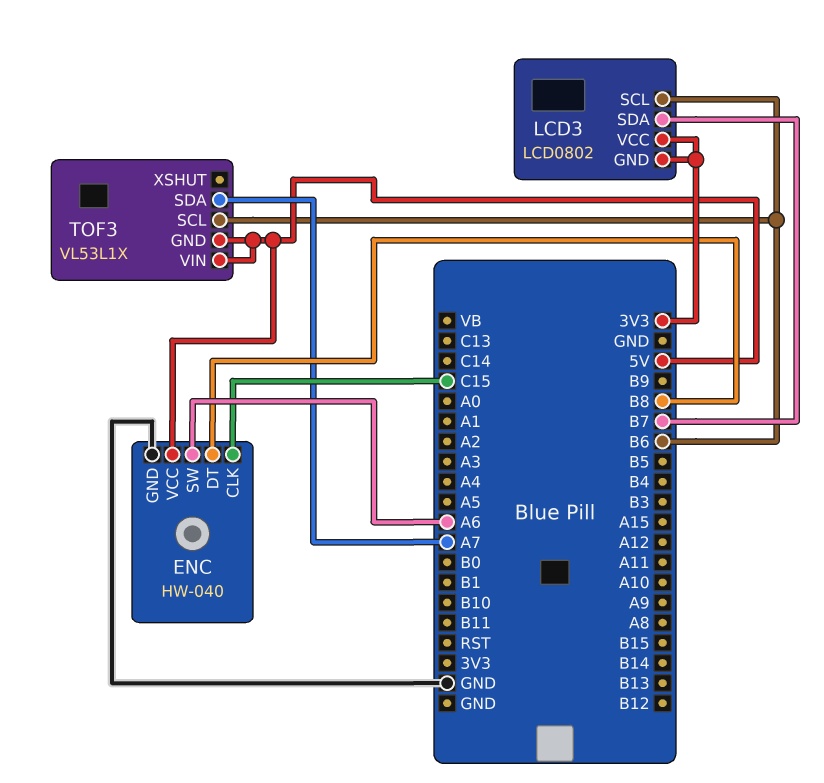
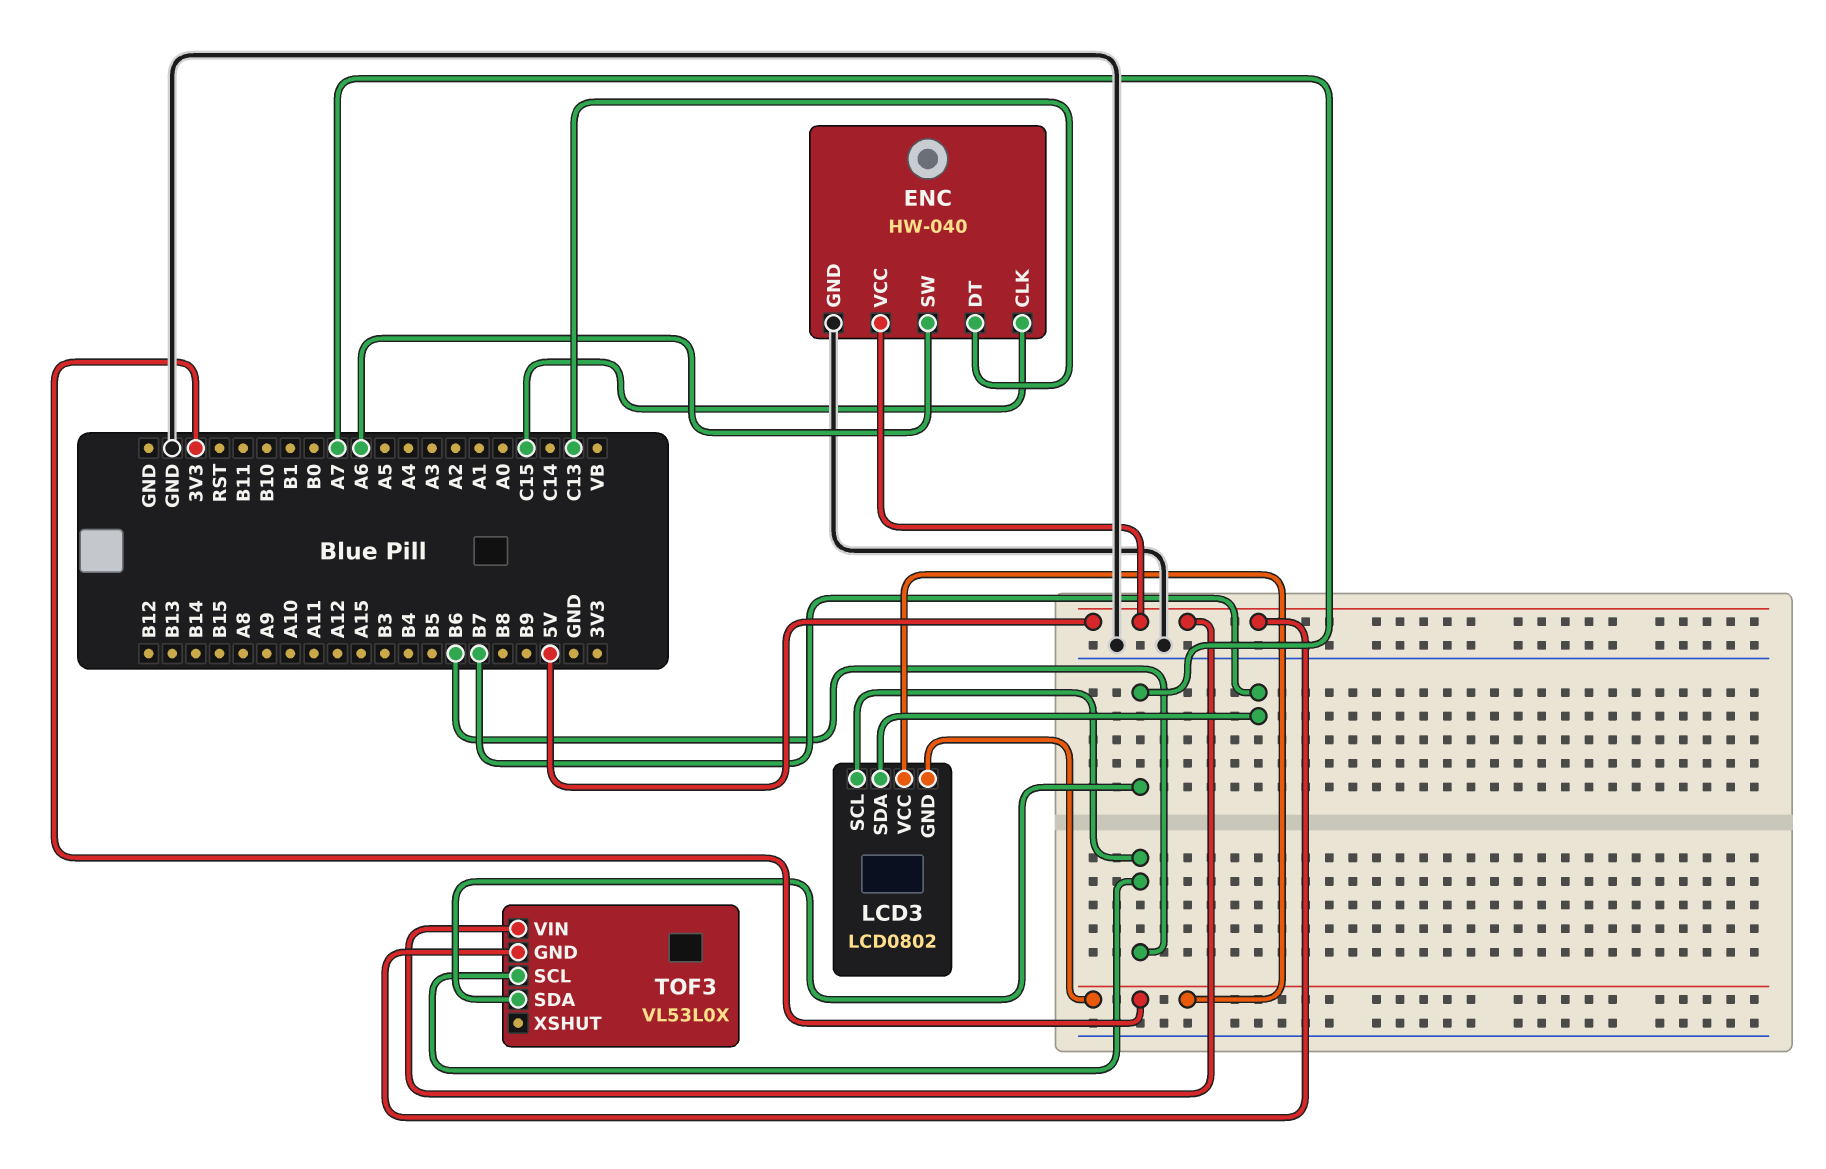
ENC pin DT: B8 -> C13
TOF3: VL53L1X -> VL53L0X

